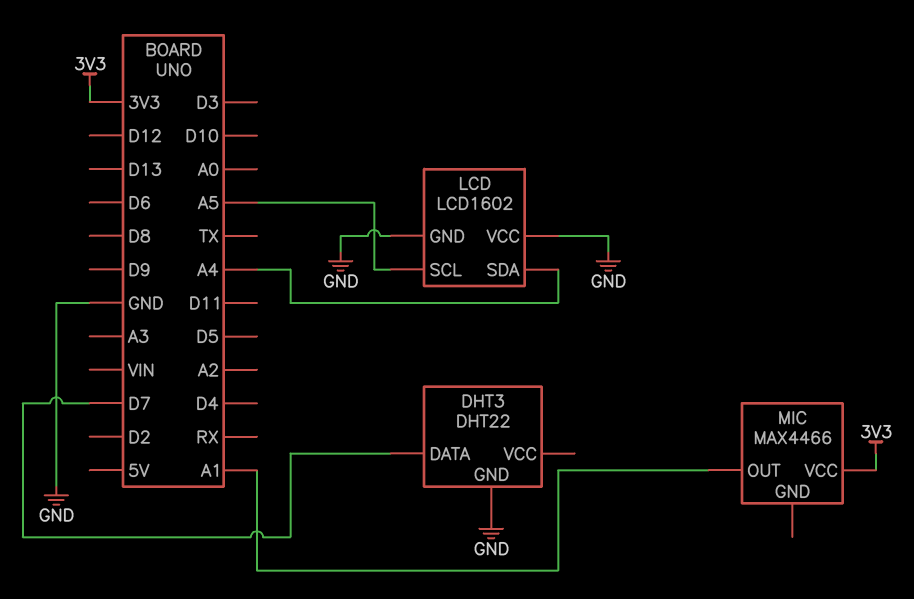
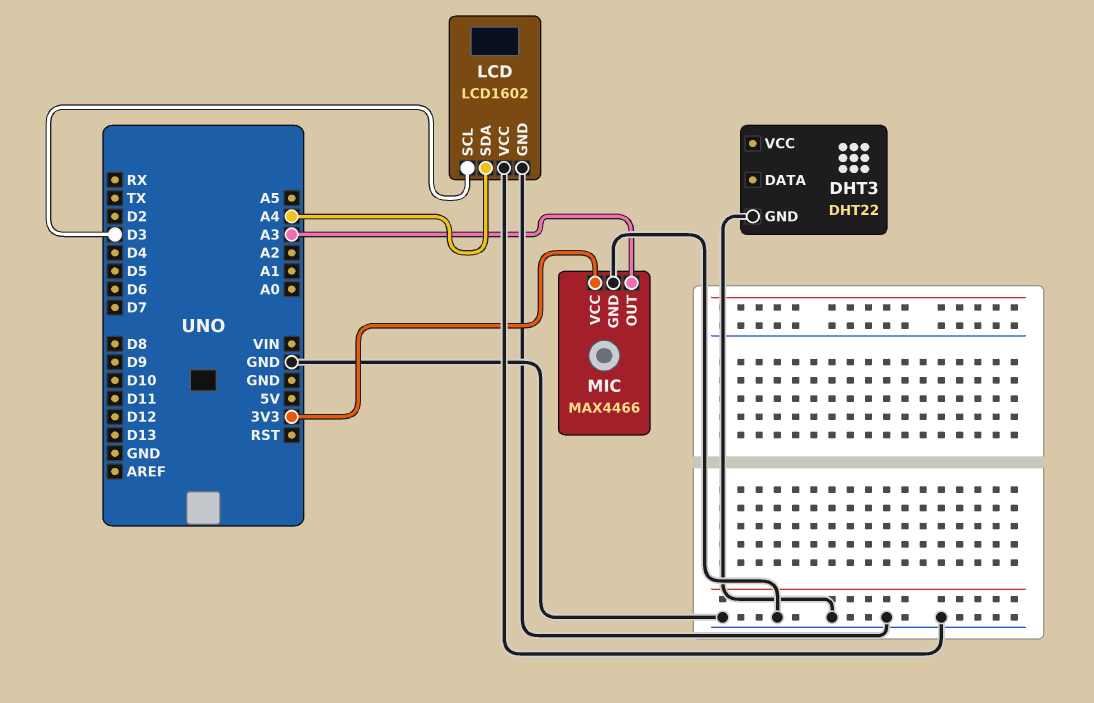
DHT3 pin DATA: D7 -> none
LCD pin SCL: A5 -> D3
MIC pin GND: none -> GND
MIC pin OUT: A1 -> A3

